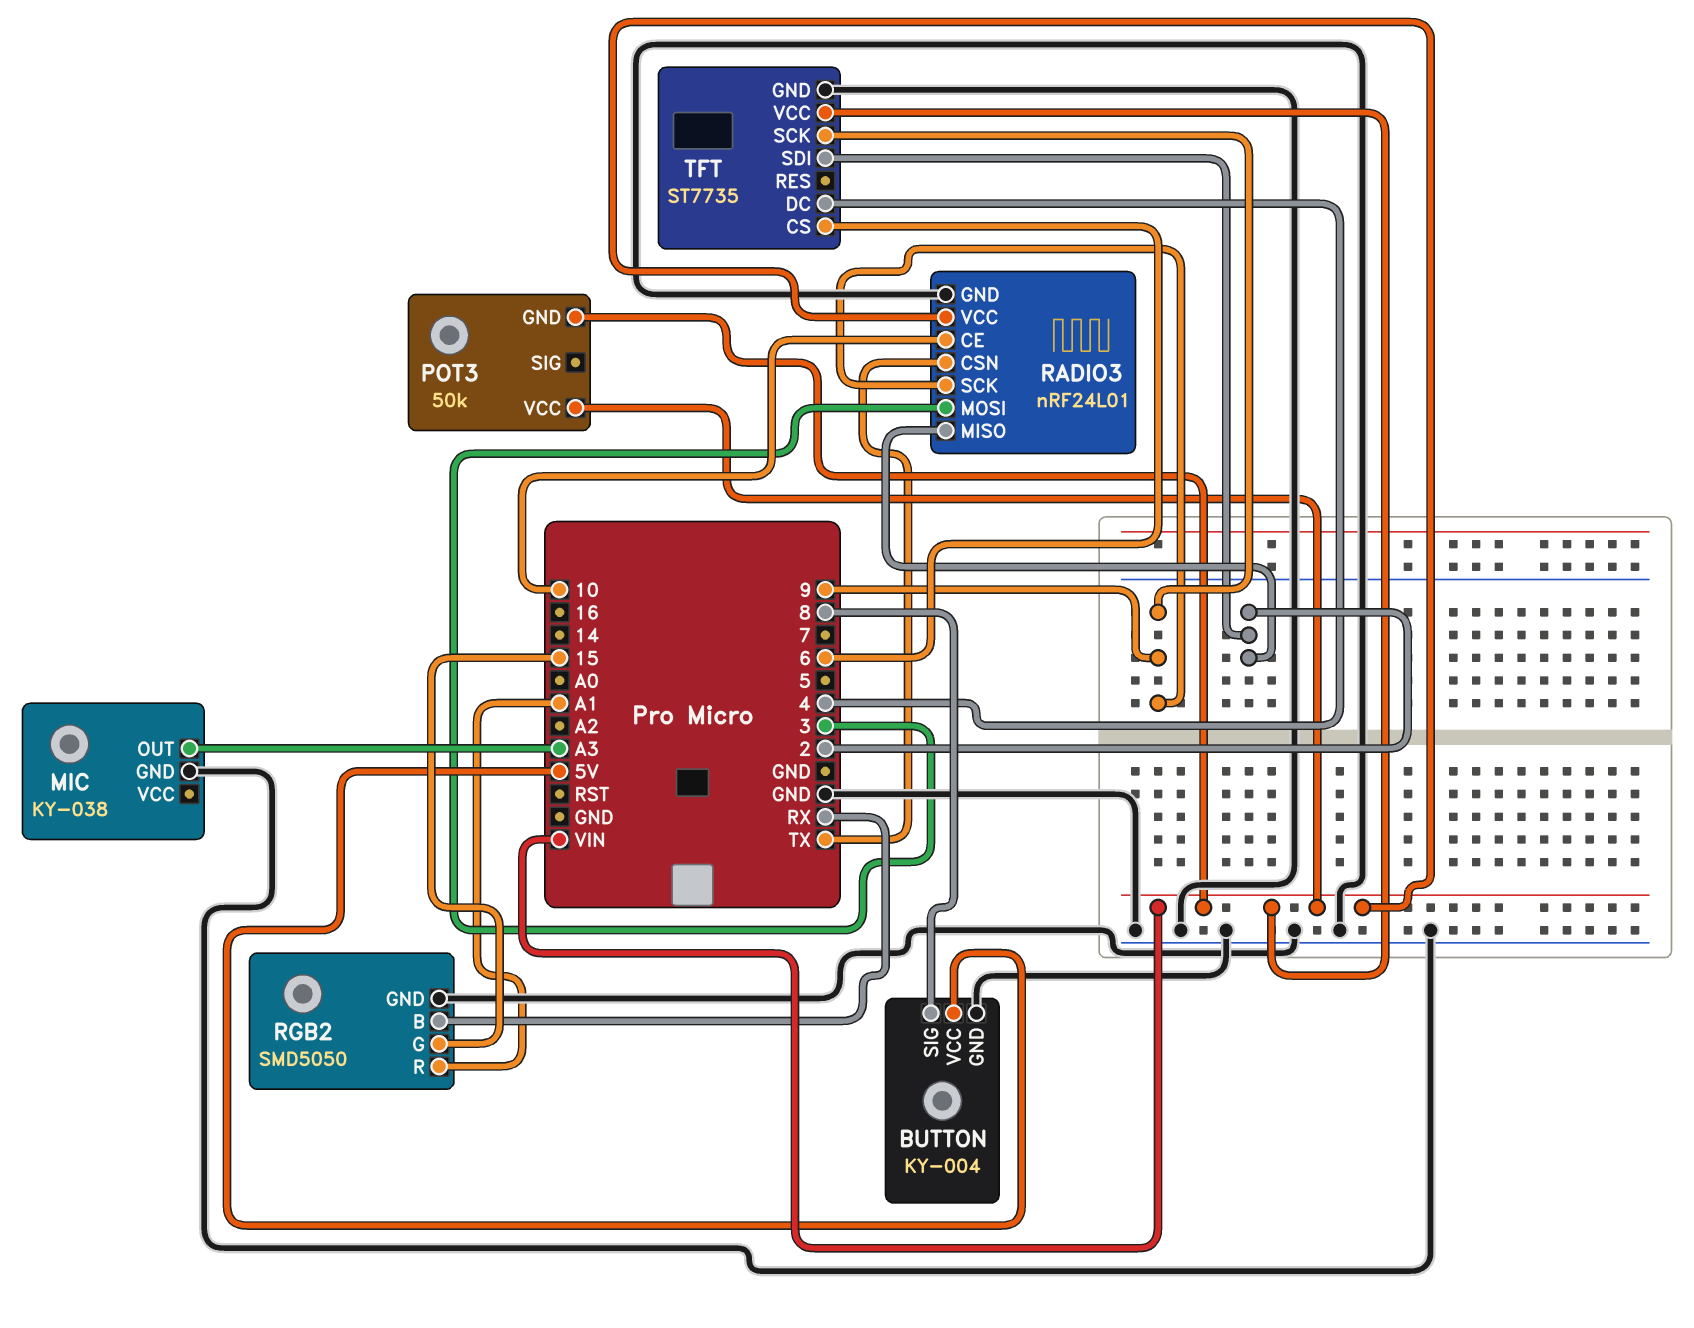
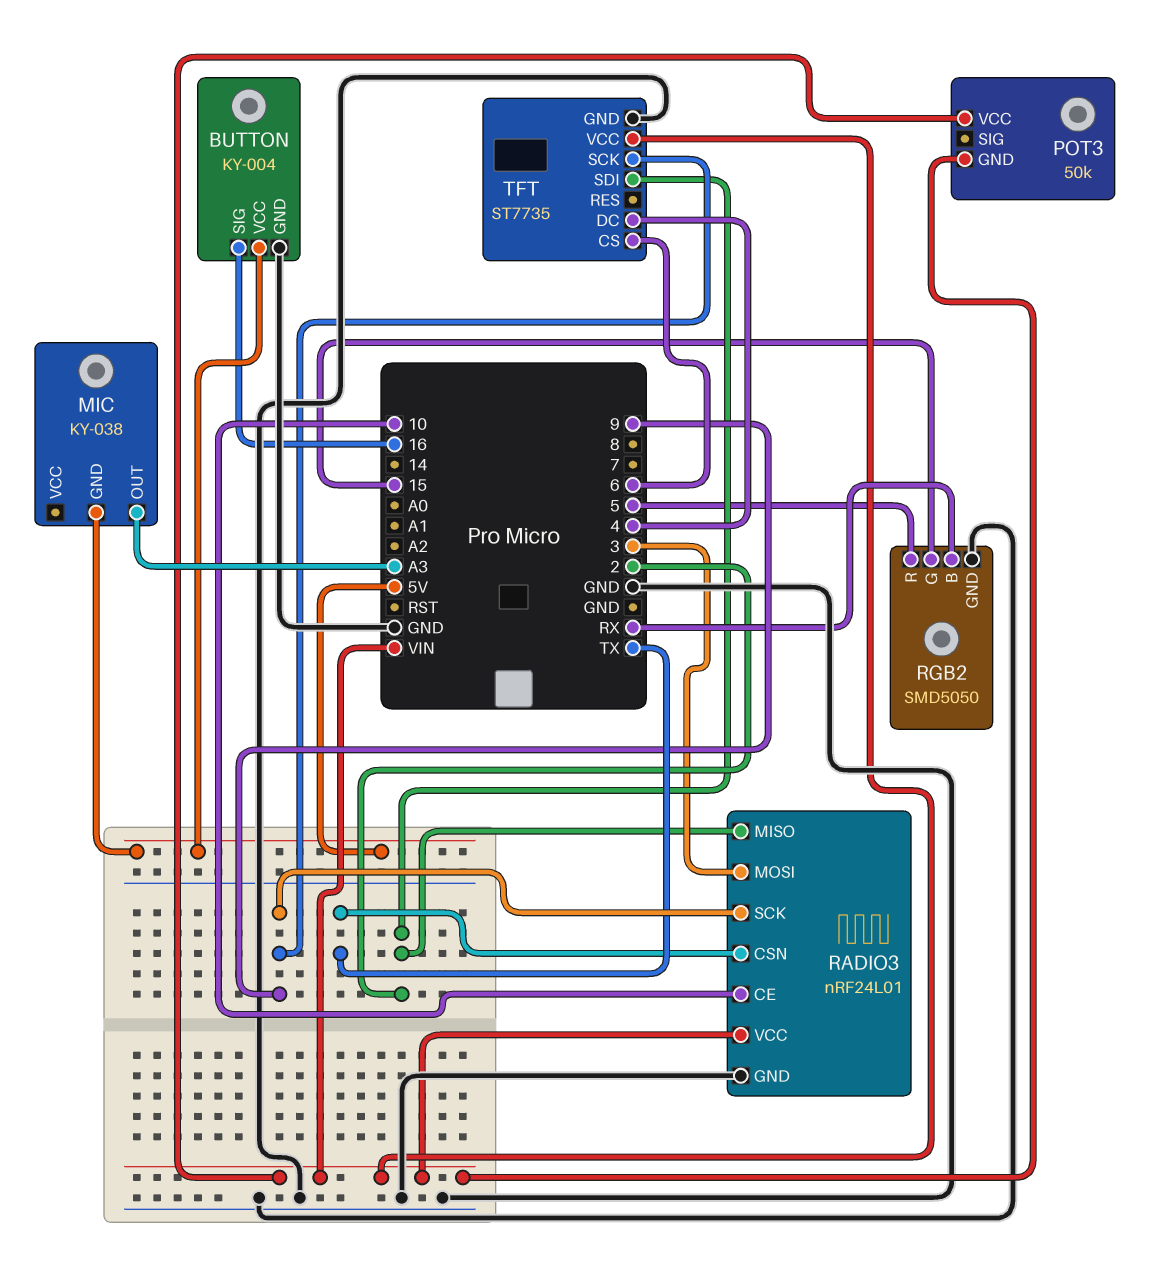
BUTTON pin SIG: 8 -> 16
MIC pin GND: GND -> 5V
RGB2 pin R: A1 -> 5

